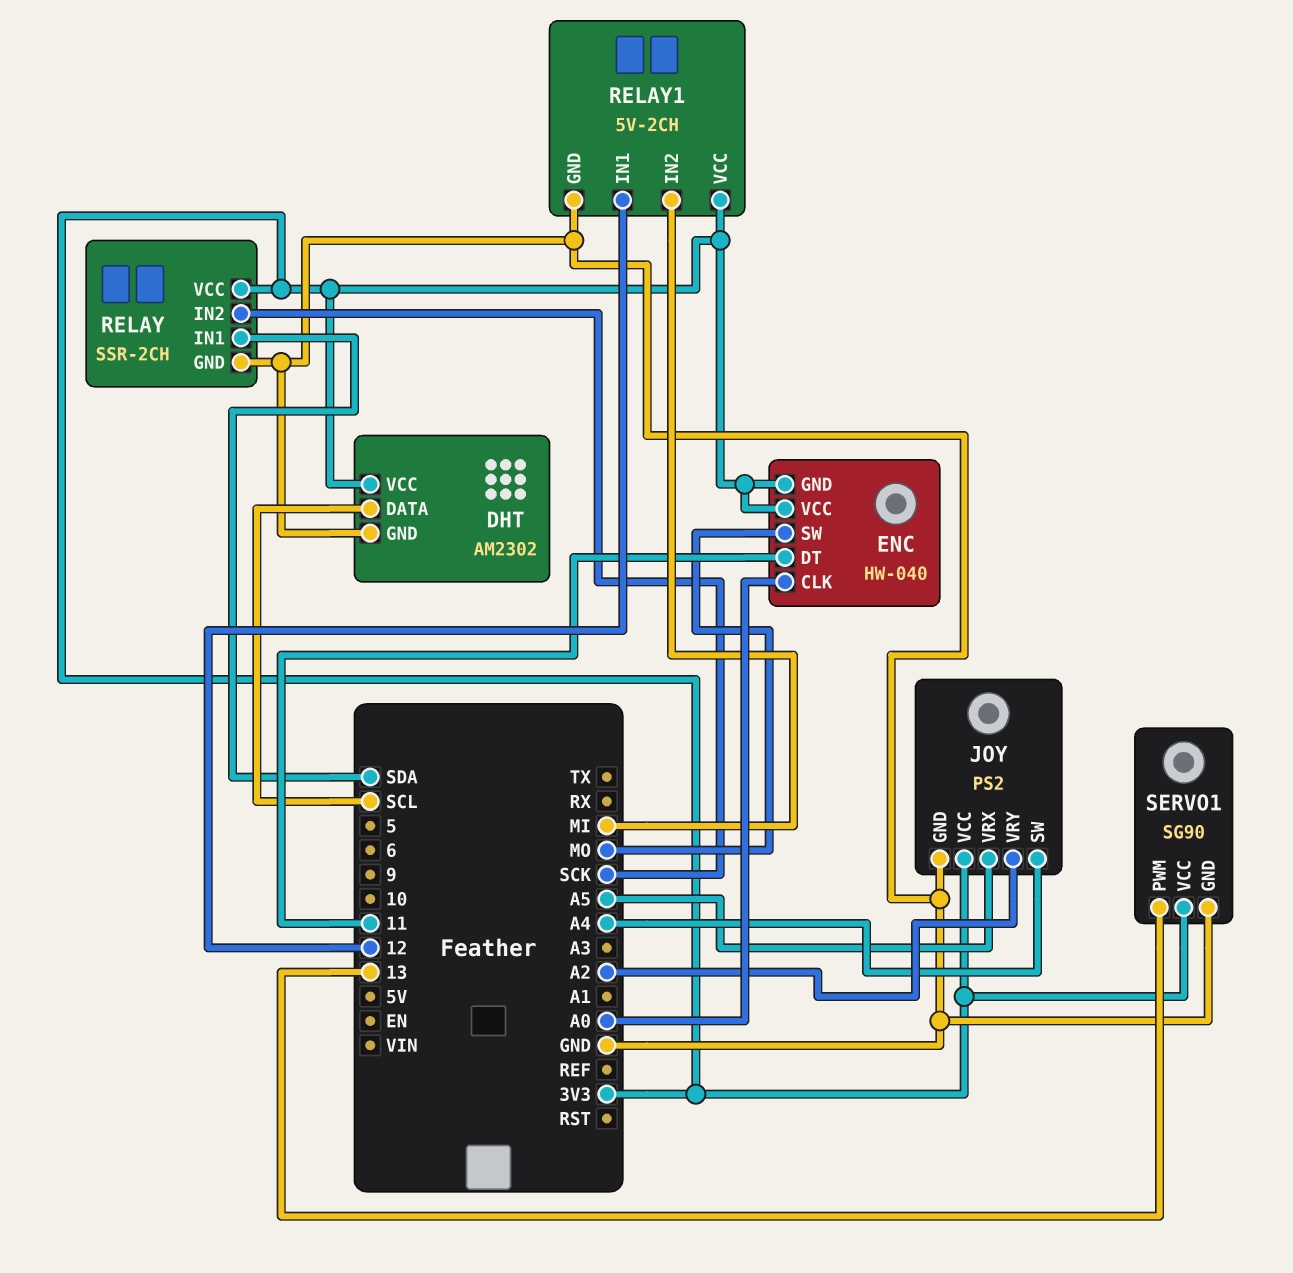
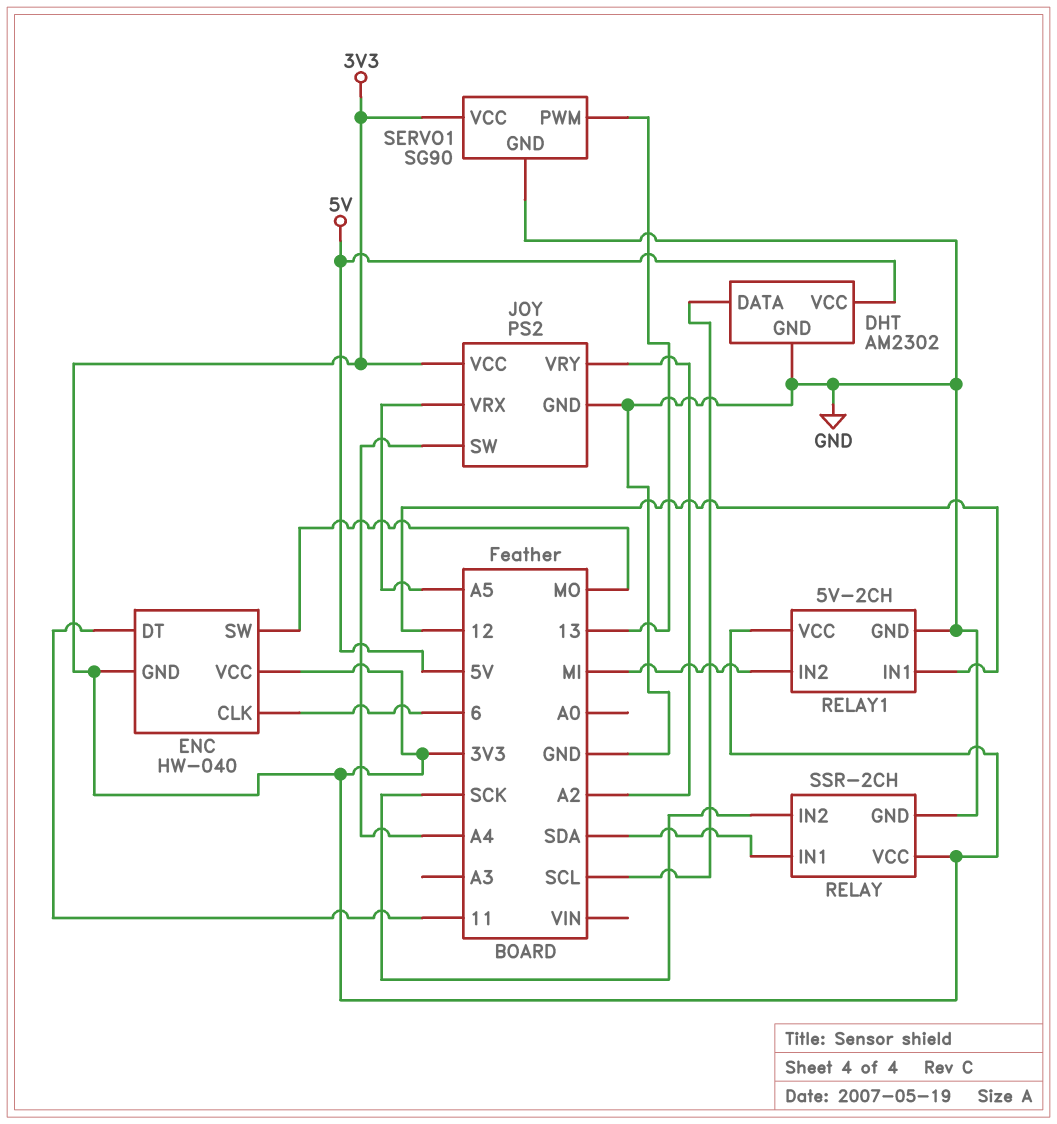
DHT pin VCC: 3V3 -> 5V
ENC pin CLK: A0 -> 6

